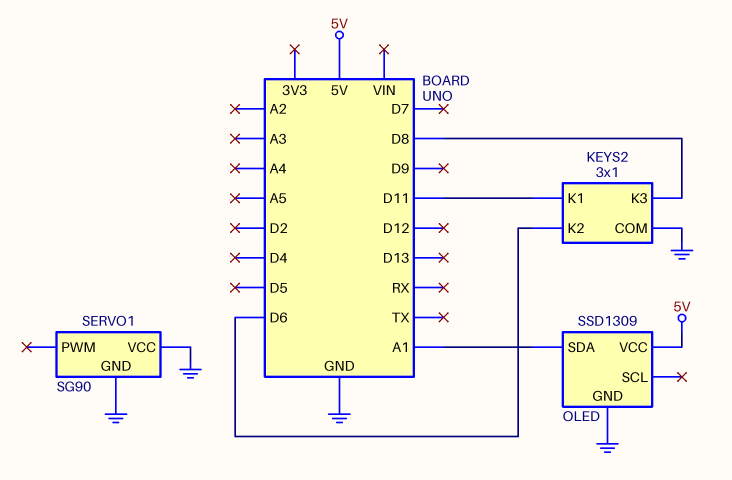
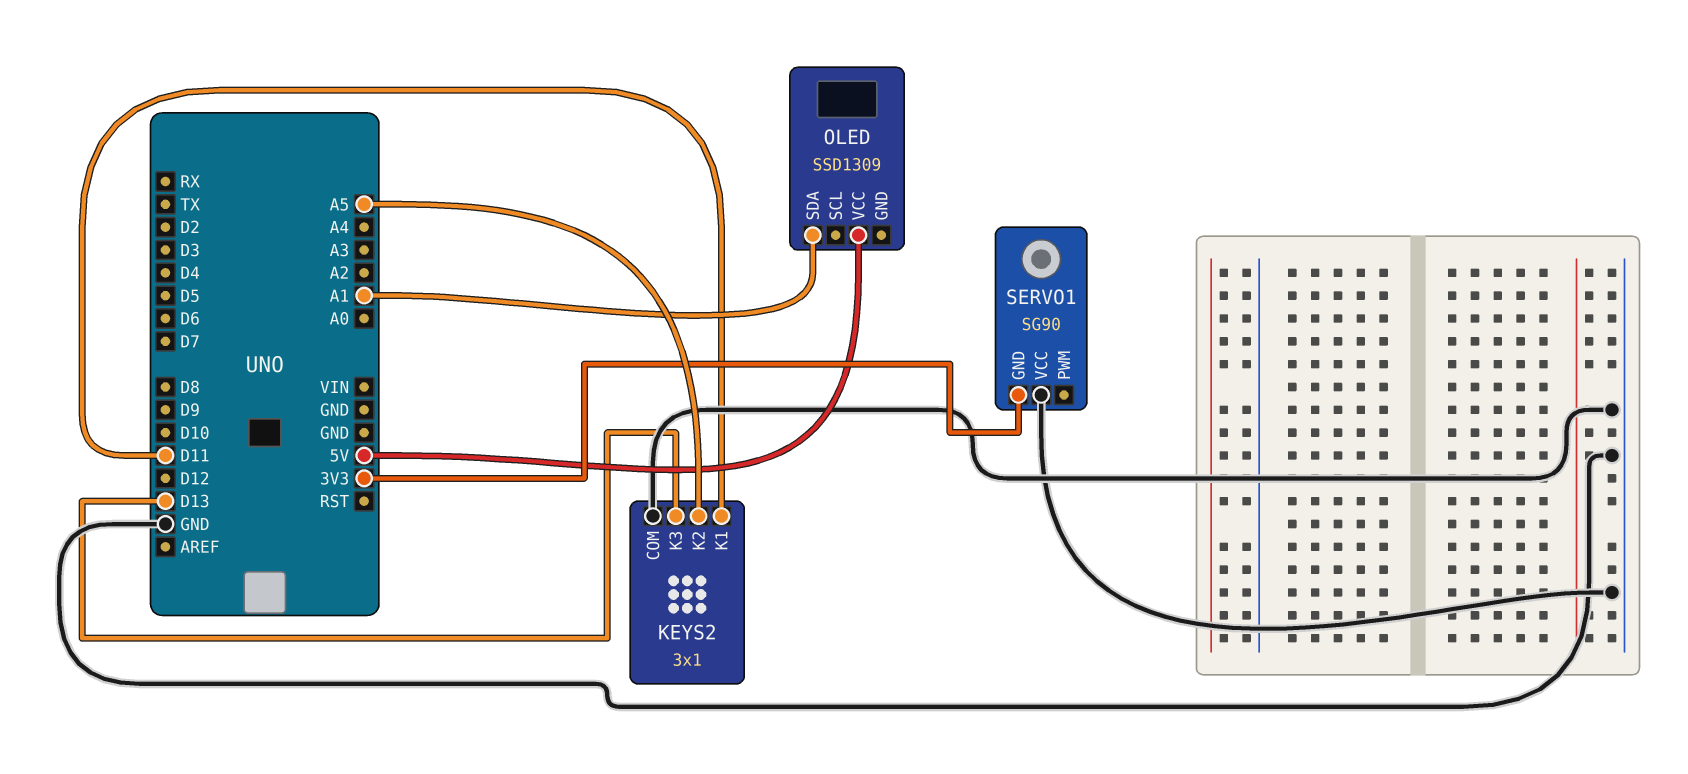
KEYS2 pin K2: D6 -> A5
KEYS2 pin K3: D8 -> D13
OLED pin GND: GND -> none
SERVO1 pin GND: GND -> 3V3

